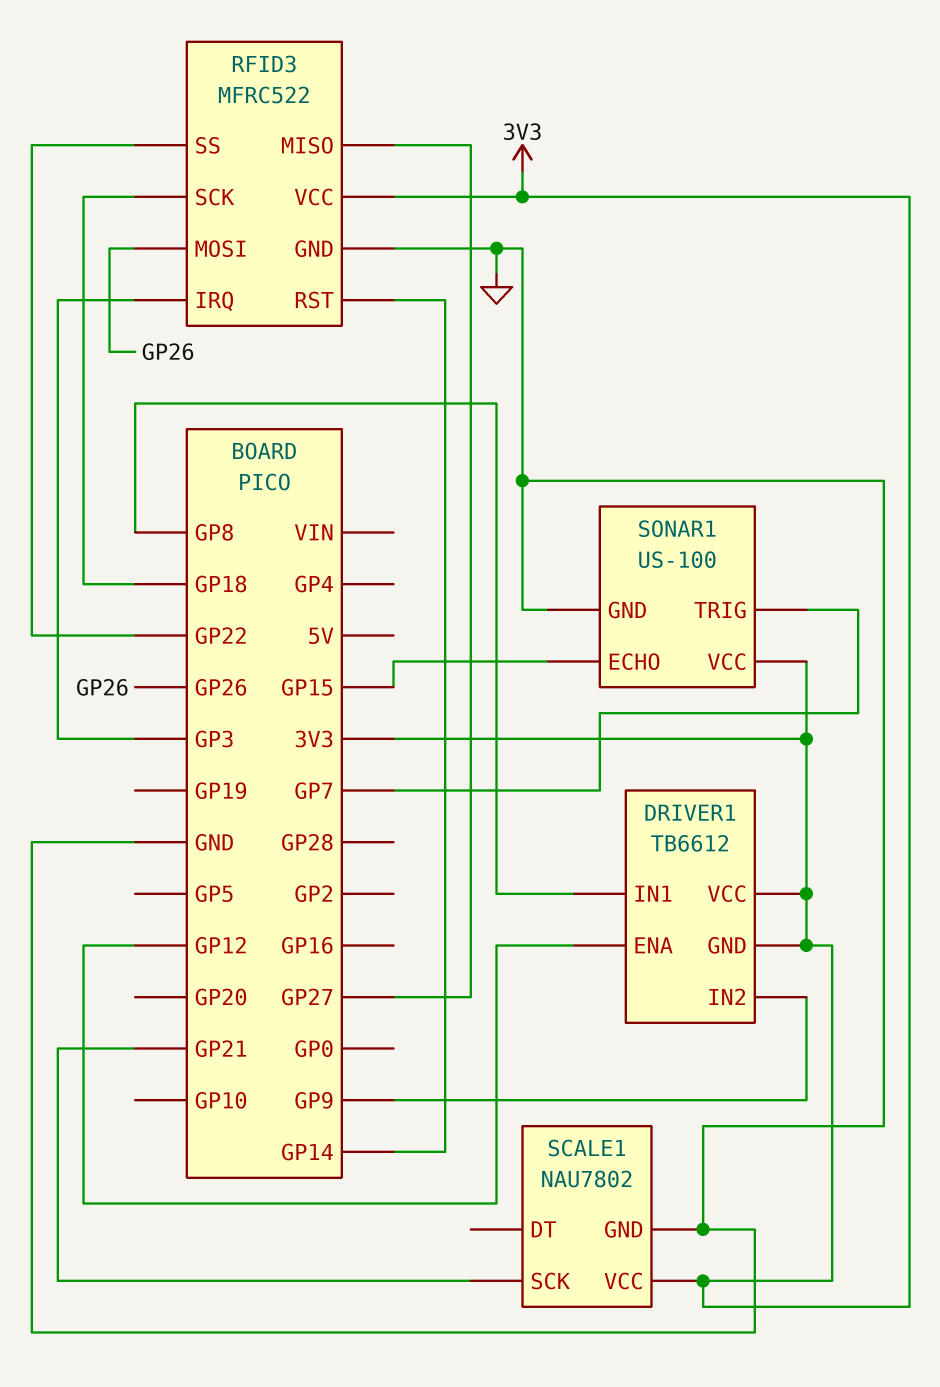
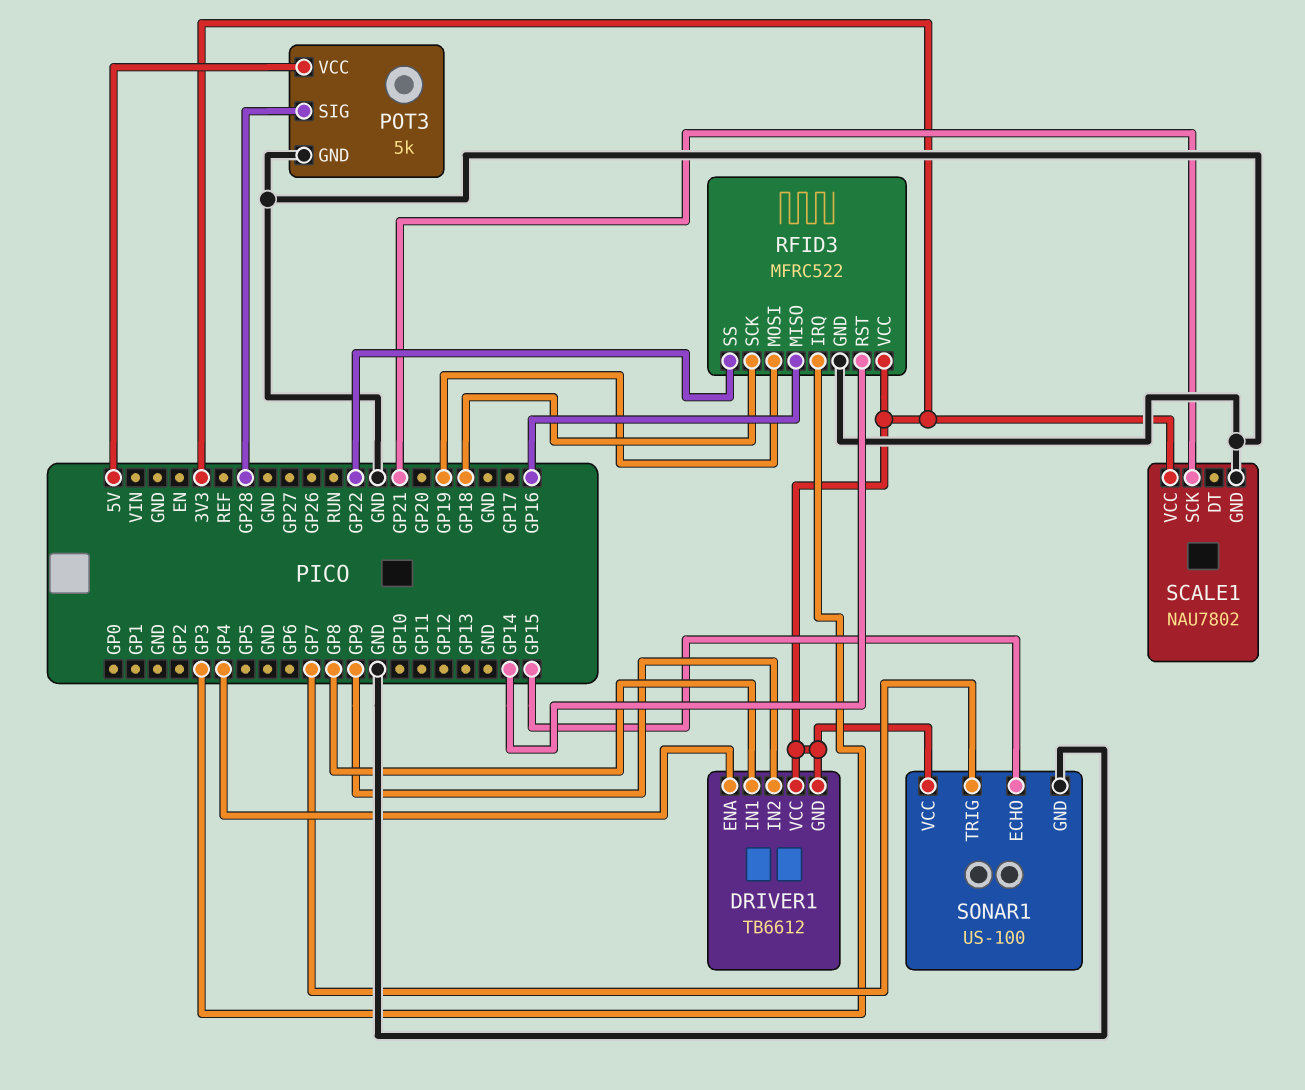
DRIVER1 pin ENA: GP12 -> GP4
POT3: none -> 5k
POT3 pin GND: none -> GND
POT3 pin SIG: none -> GP28
POT3 pin VCC: none -> 5V
RFID3 pin MISO: GP27 -> GP16
RFID3 pin MOSI: GP26 -> GP19

